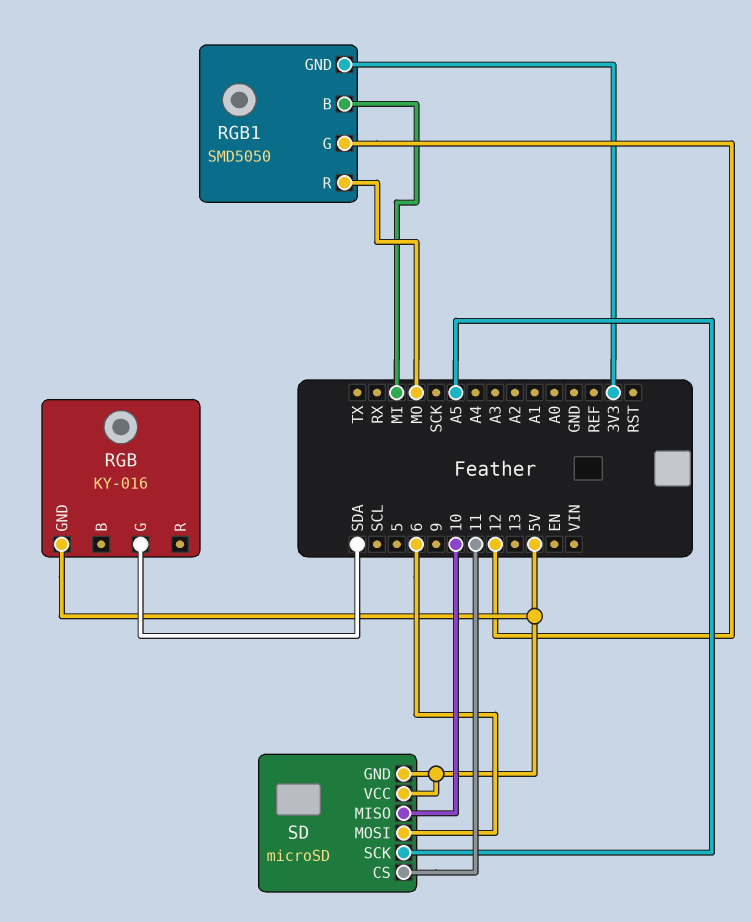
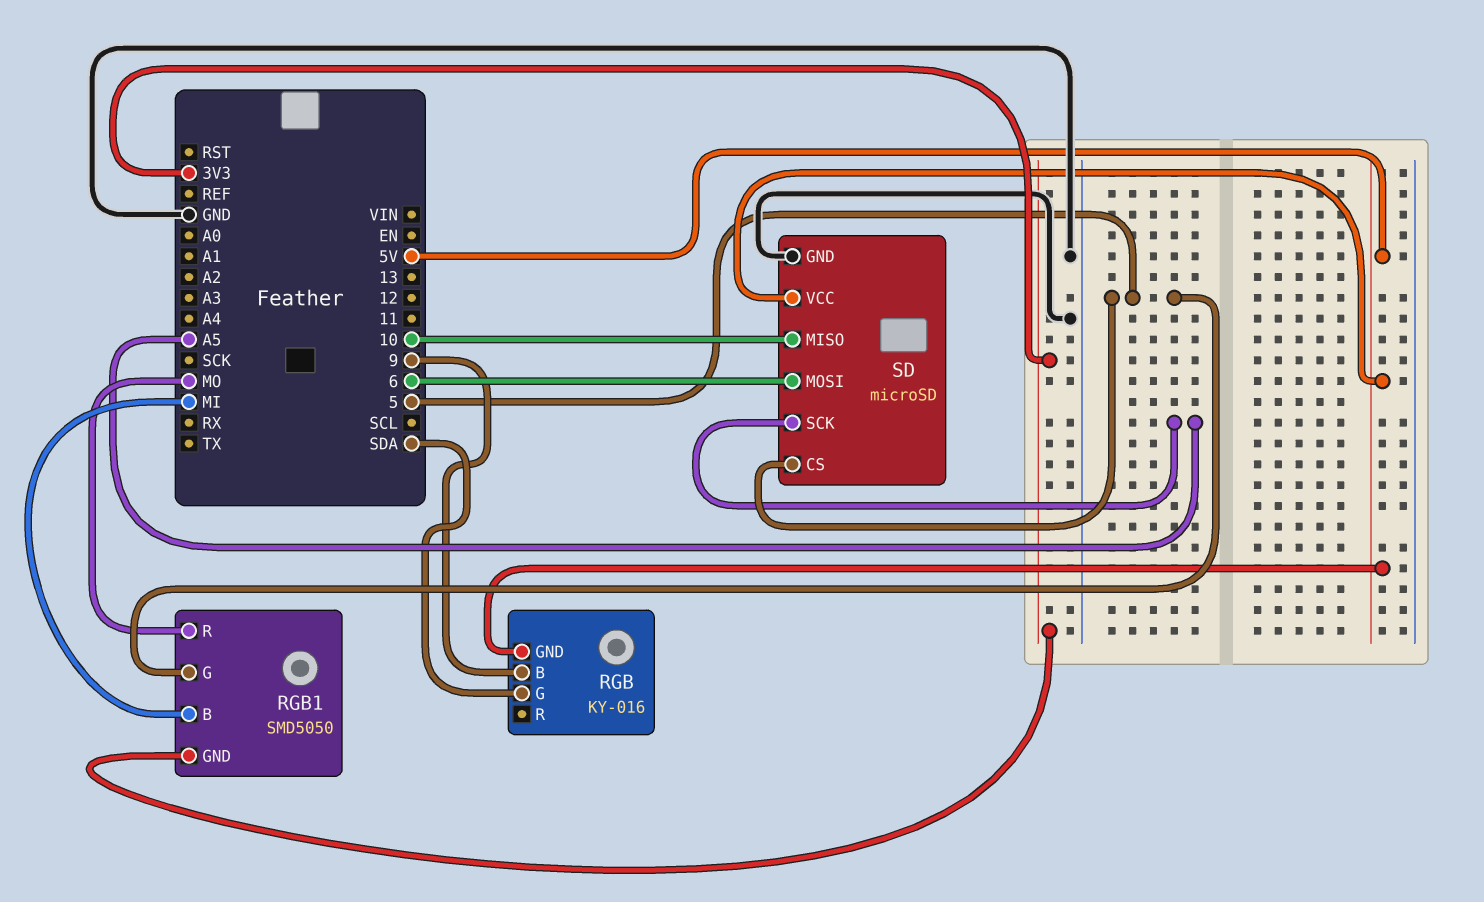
RGB pin B: none -> 9
RGB1 pin G: 12 -> 5
SD pin CS: 11 -> 5
SD pin GND: 5V -> GND

